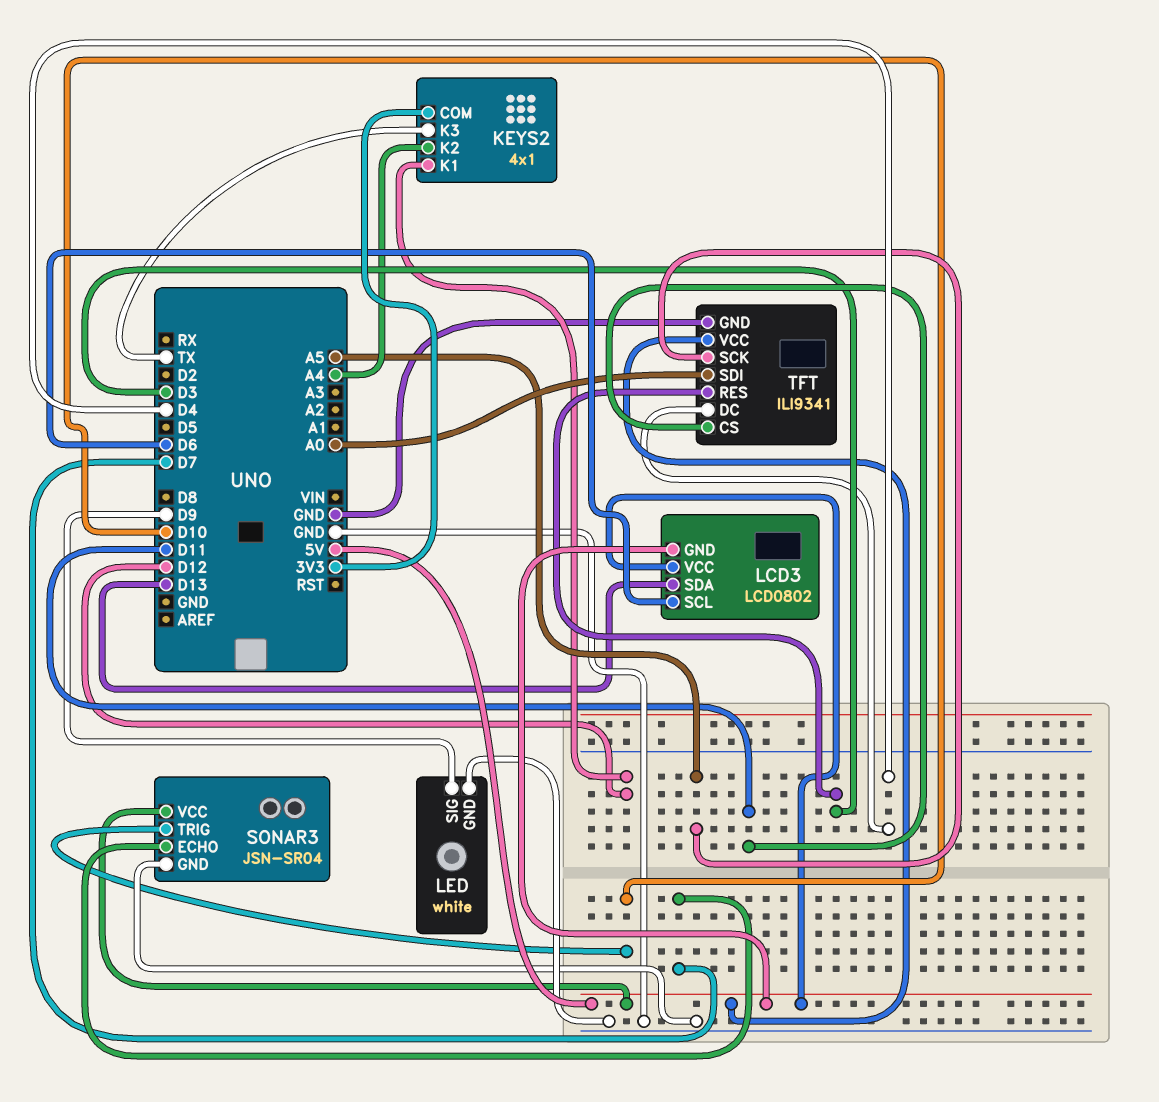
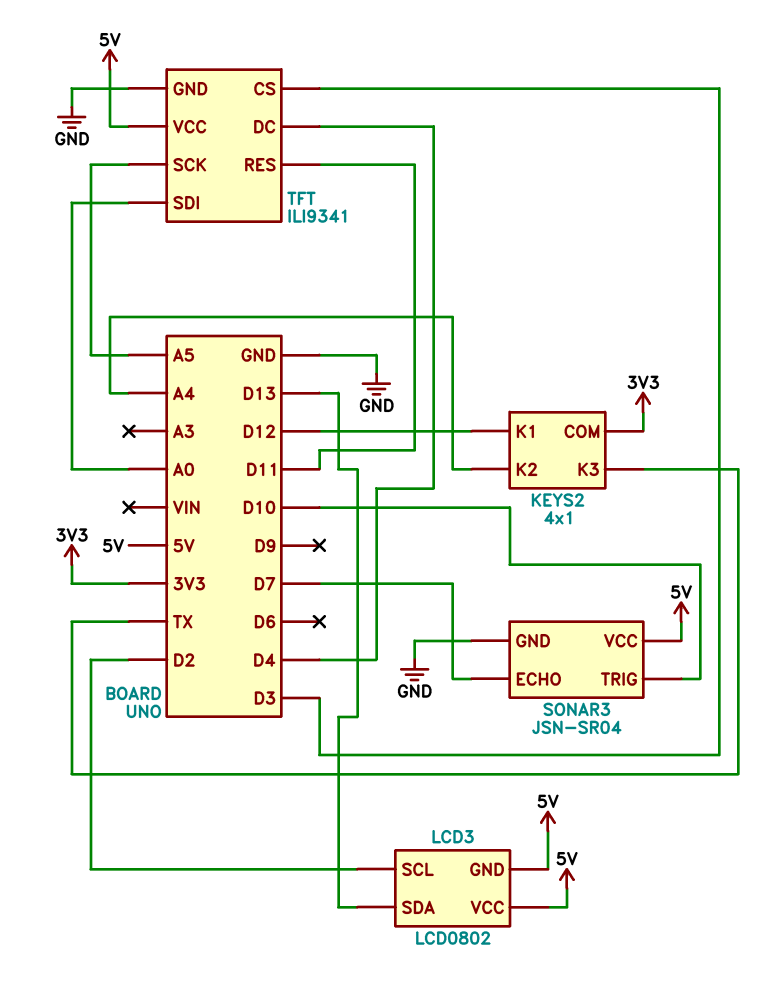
LCD3 pin SCL: D6 -> D2
LED: white -> none
LED pin GND: GND -> none
LED pin SIG: D9 -> none
TFT pin CS: D11 -> D3
TFT pin RES: D3 -> D11

